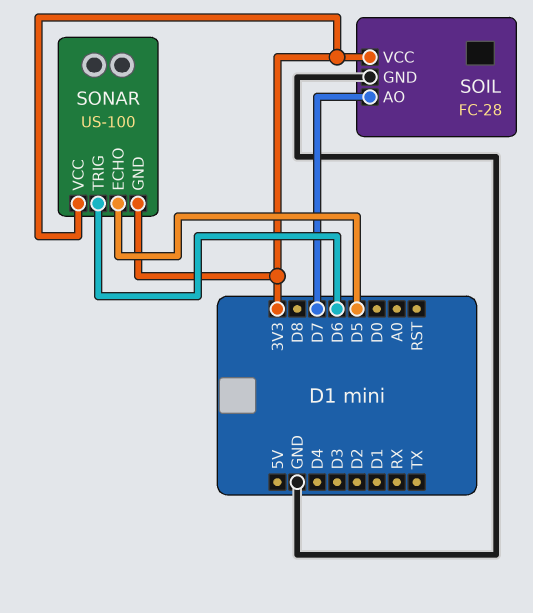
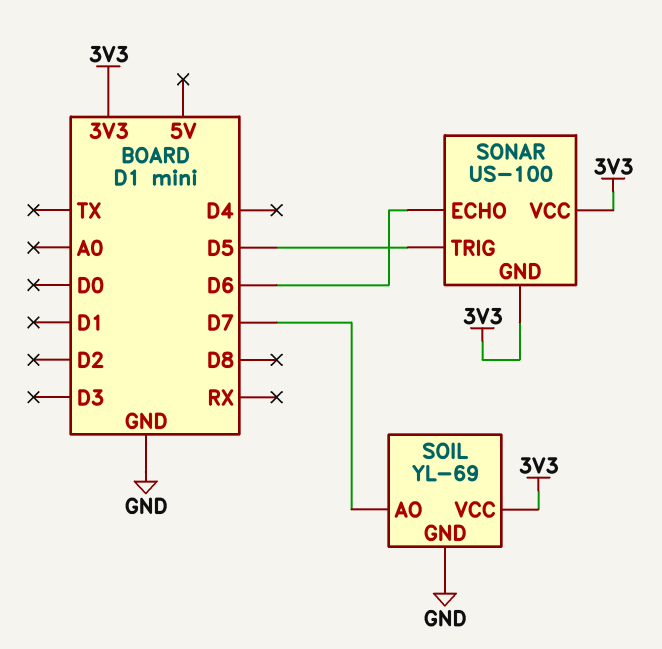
SOIL: FC-28 -> YL-69
SONAR pin ECHO: D5 -> D6
SONAR pin TRIG: D6 -> D5

